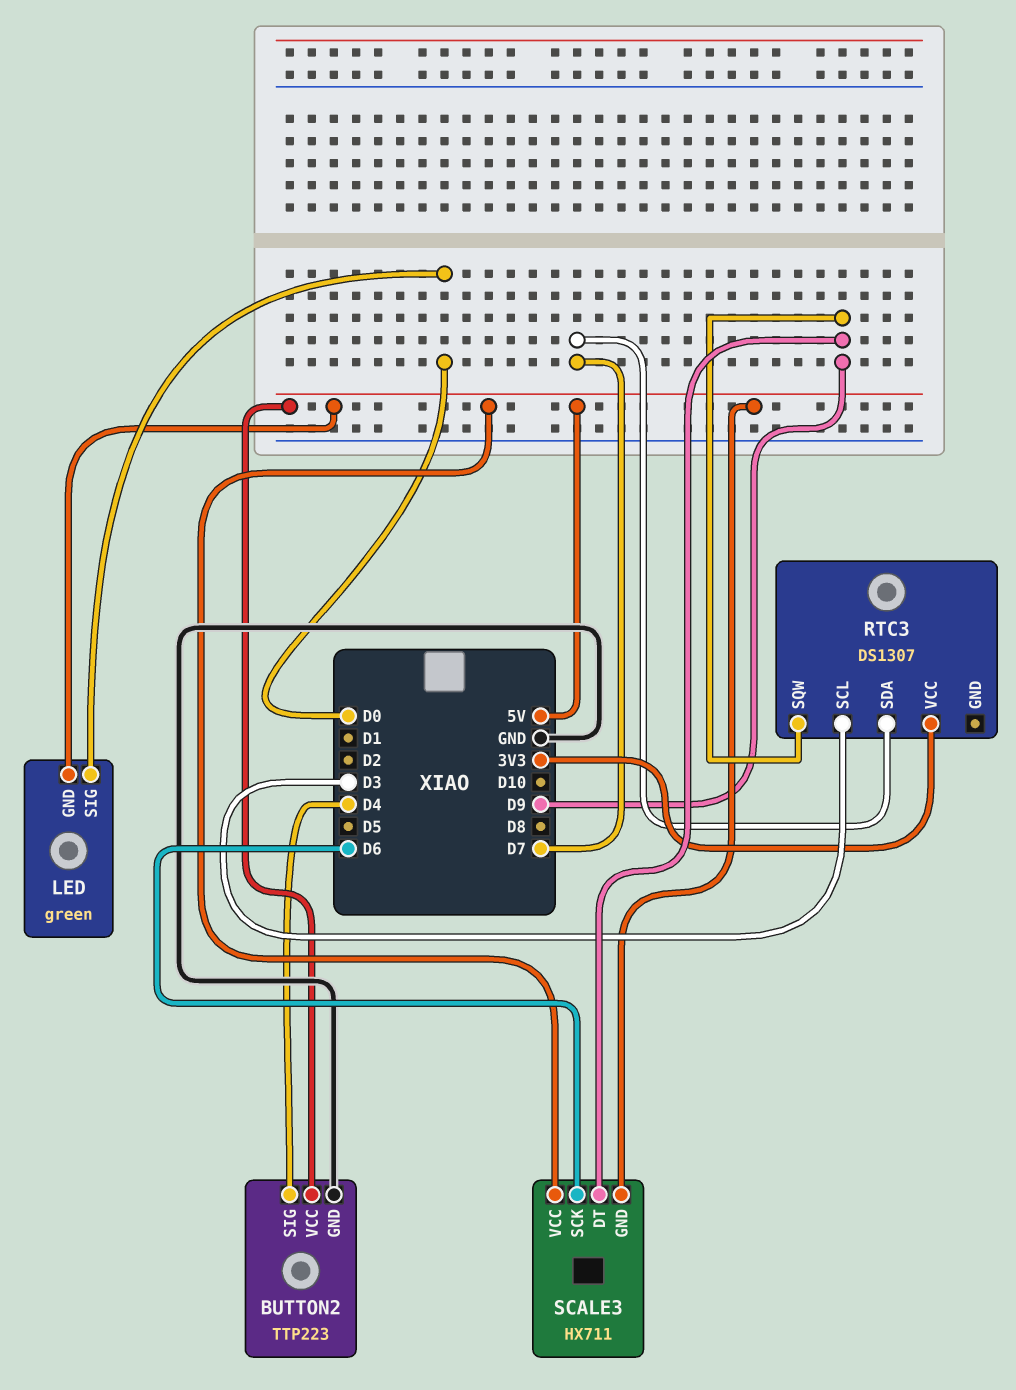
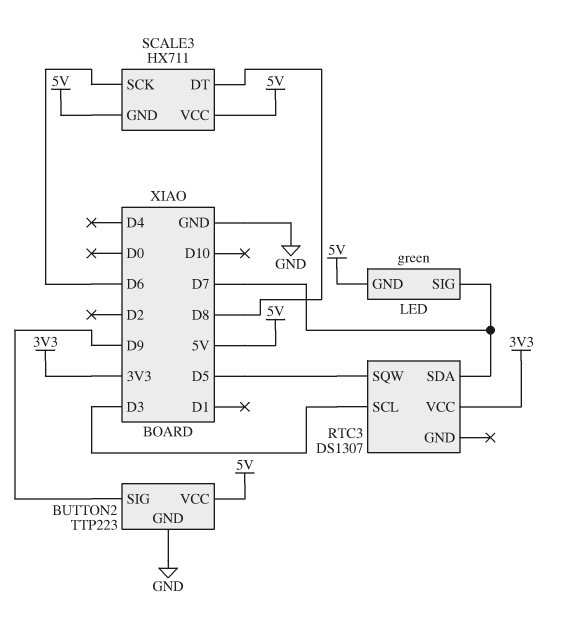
BUTTON2 pin SIG: D4 -> D9
LED pin SIG: D0 -> D7
RTC3 pin SQW: D9 -> D5
SCALE3 pin DT: D9 -> D8

